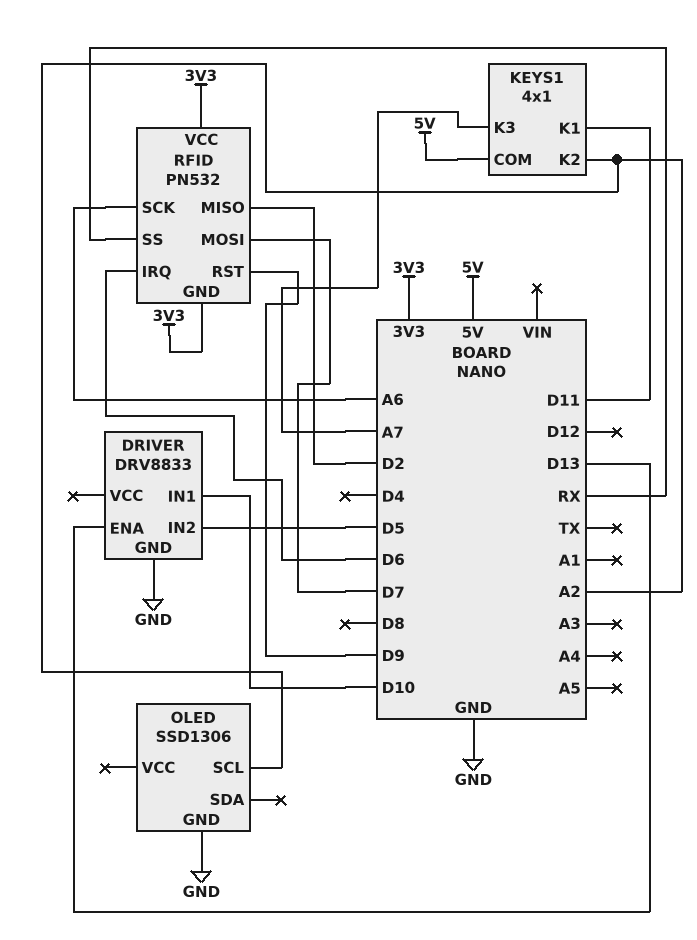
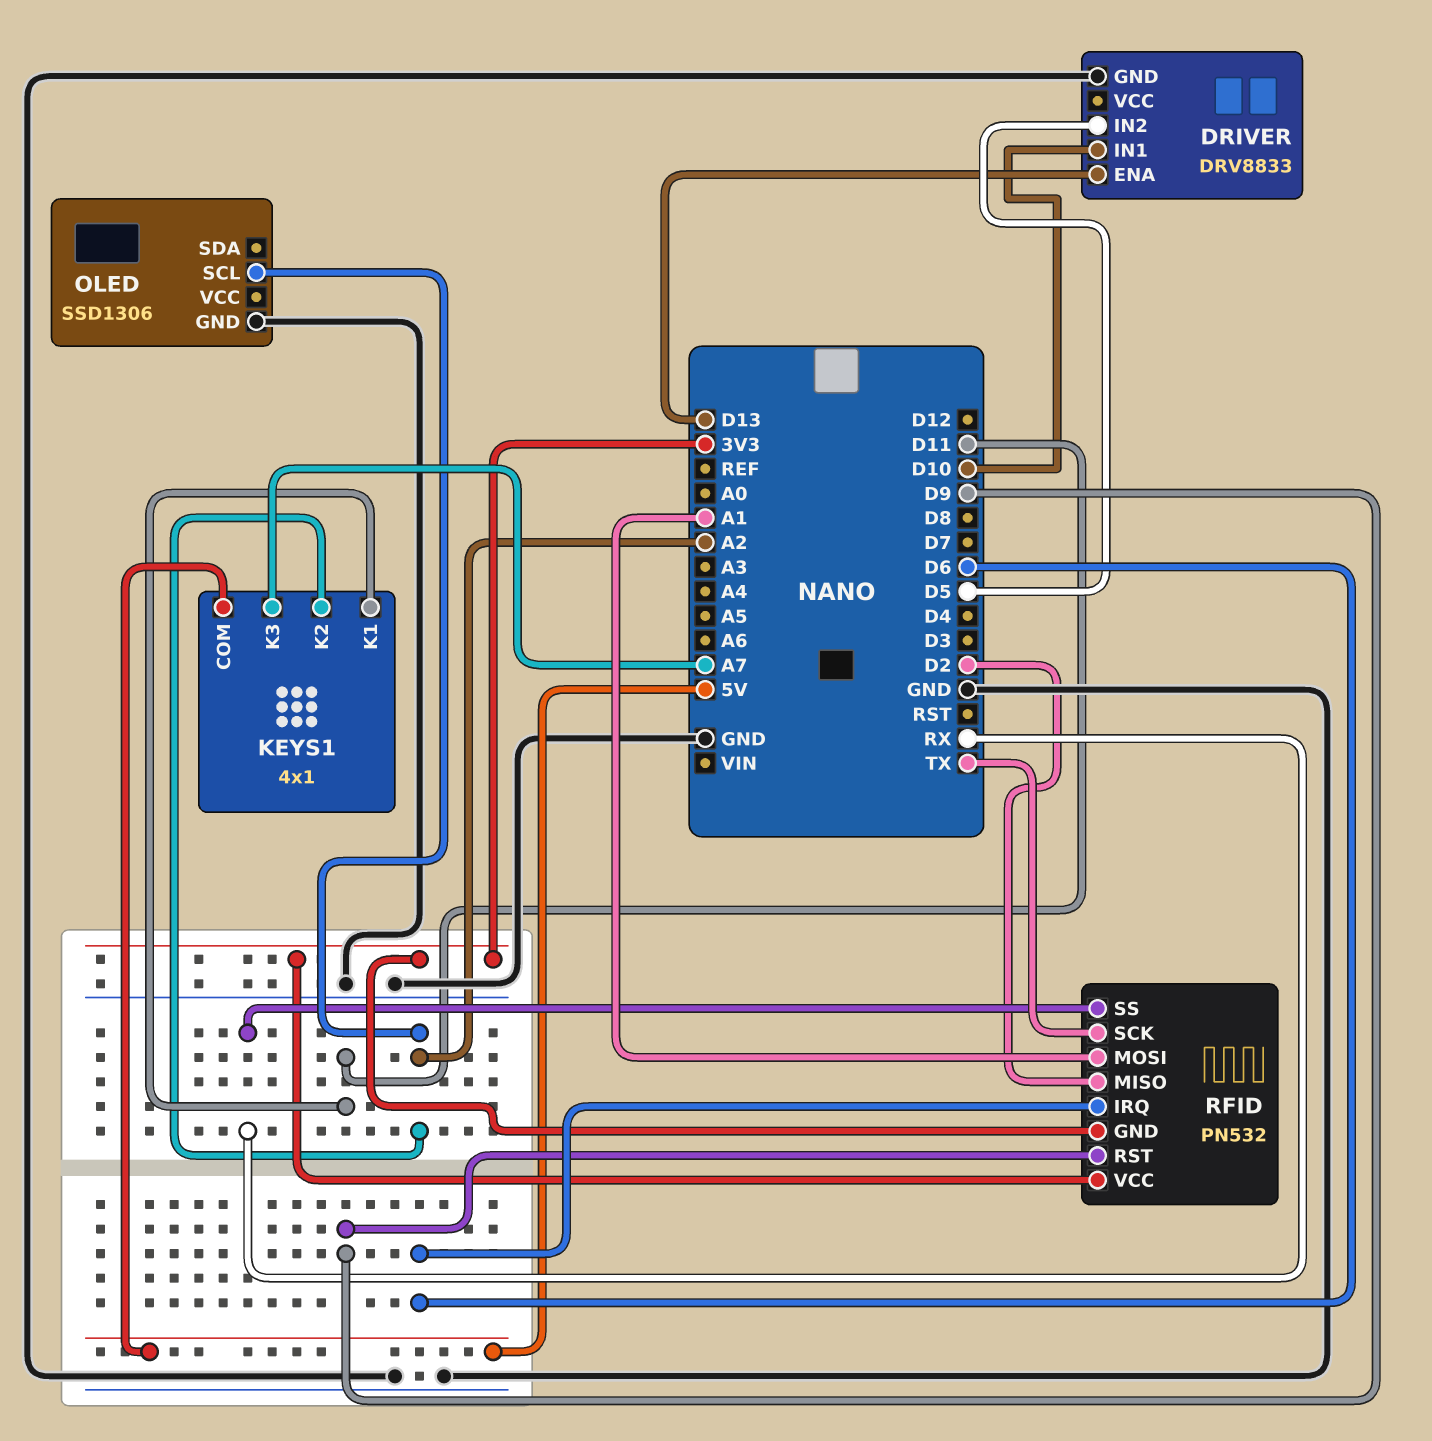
RFID pin MOSI: D7 -> A1
RFID pin SCK: A6 -> TX

